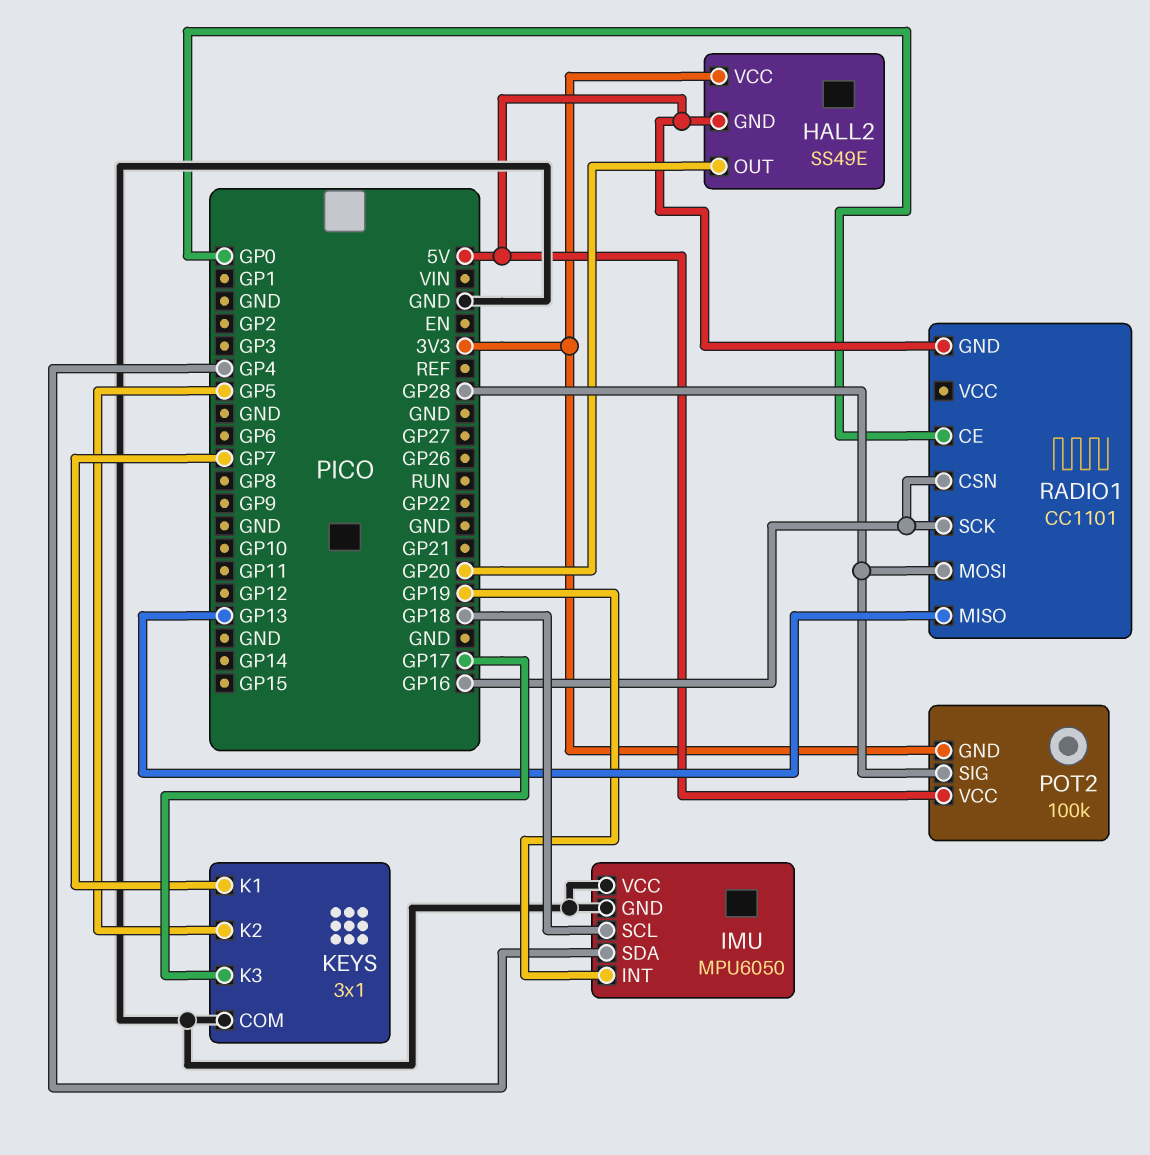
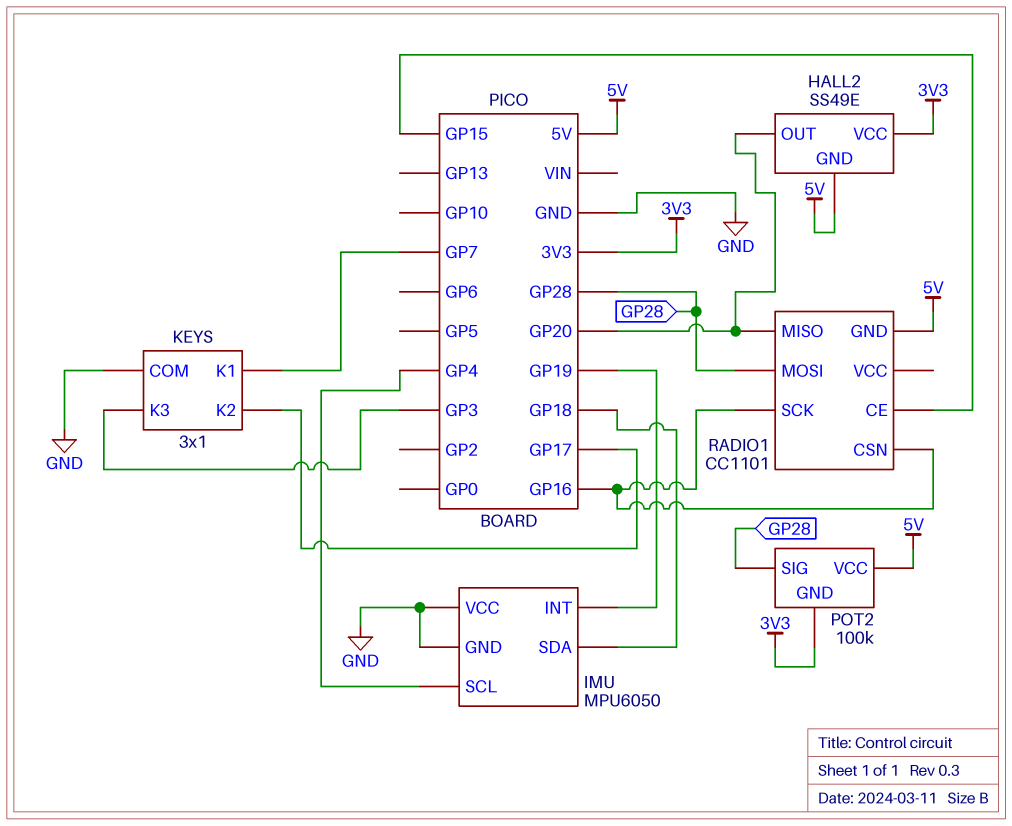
IMU pin SCL: GP18 -> GP4
IMU pin SDA: GP4 -> GP18
KEYS pin K2: GP5 -> GP17
KEYS pin K3: GP17 -> GP3
RADIO1 pin CE: GP0 -> GP15
RADIO1 pin MISO: GP13 -> GP20

